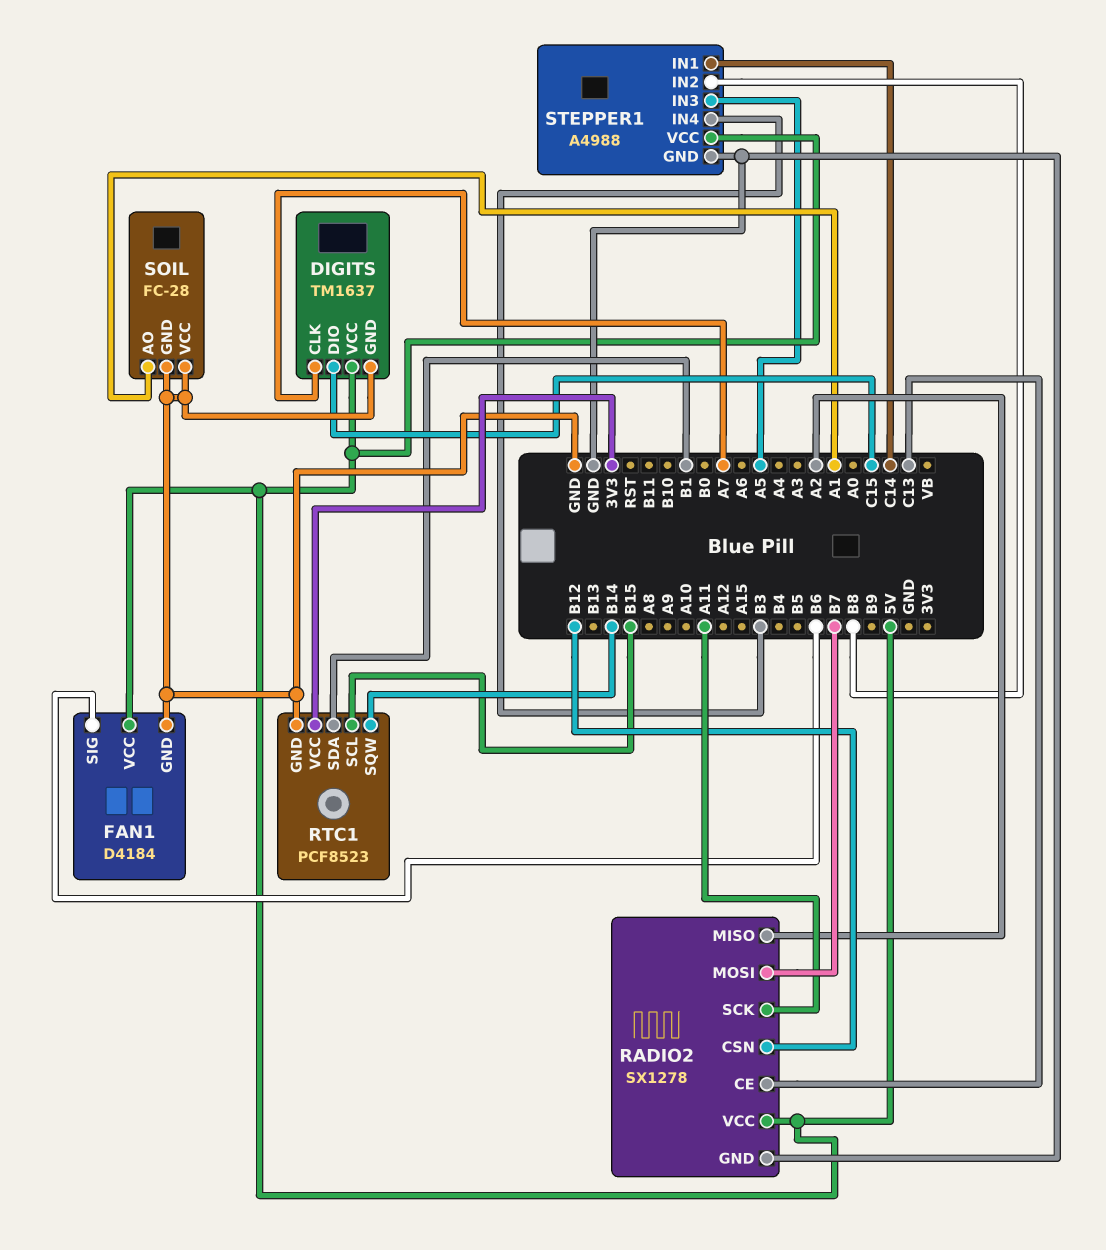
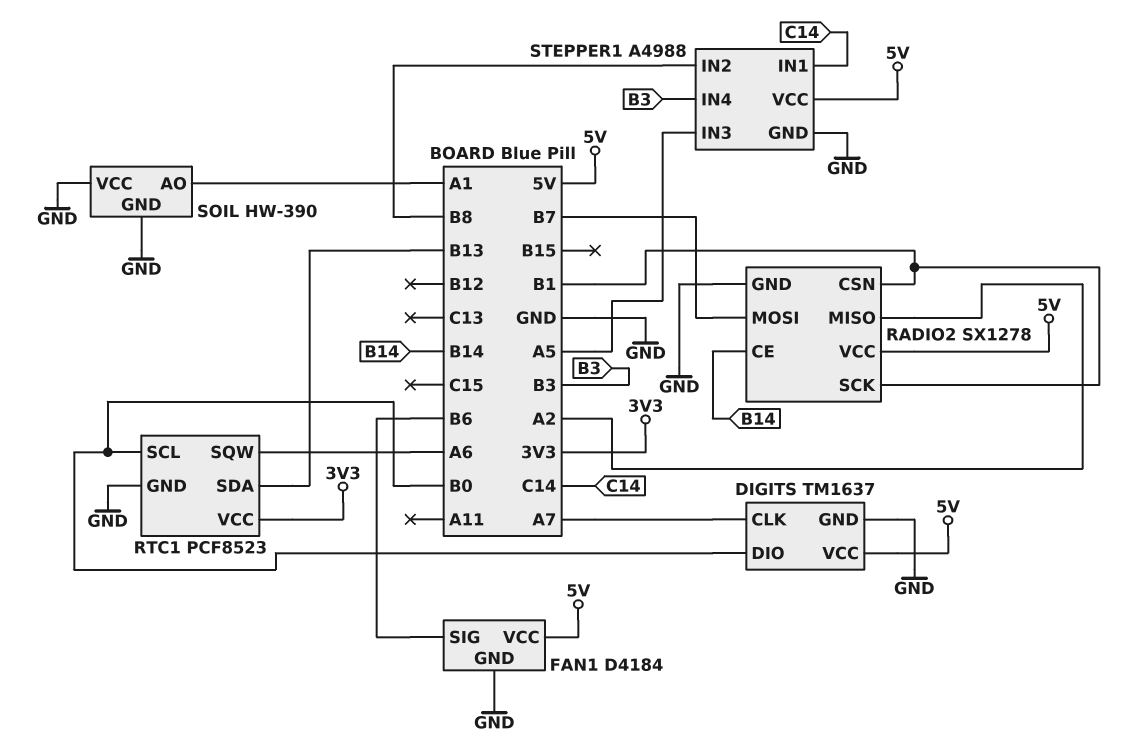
DIGITS pin DIO: C15 -> B0
RADIO2 pin CE: C13 -> B14
RADIO2 pin CSN: B12 -> B1
RADIO2 pin SCK: A11 -> B1
RTC1 pin SCL: B15 -> B0
RTC1 pin SDA: B1 -> B13
RTC1 pin SQW: B14 -> A6
SOIL: FC-28 -> HW-390

